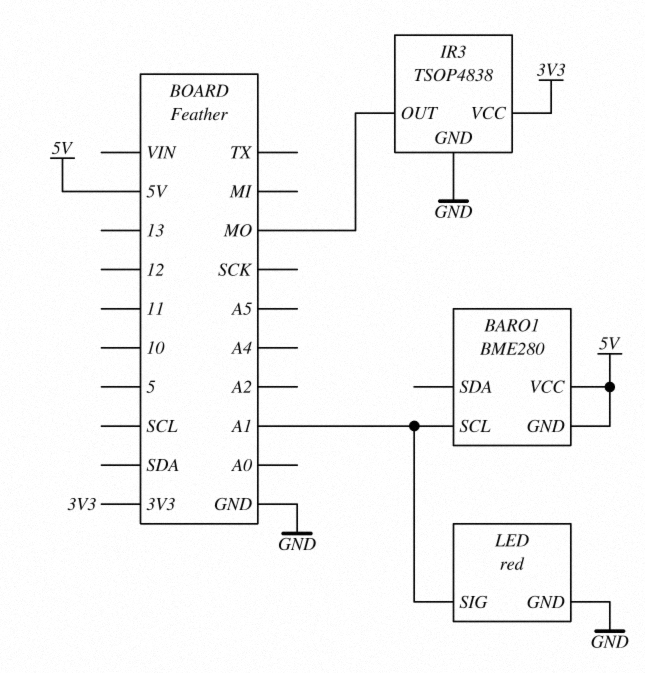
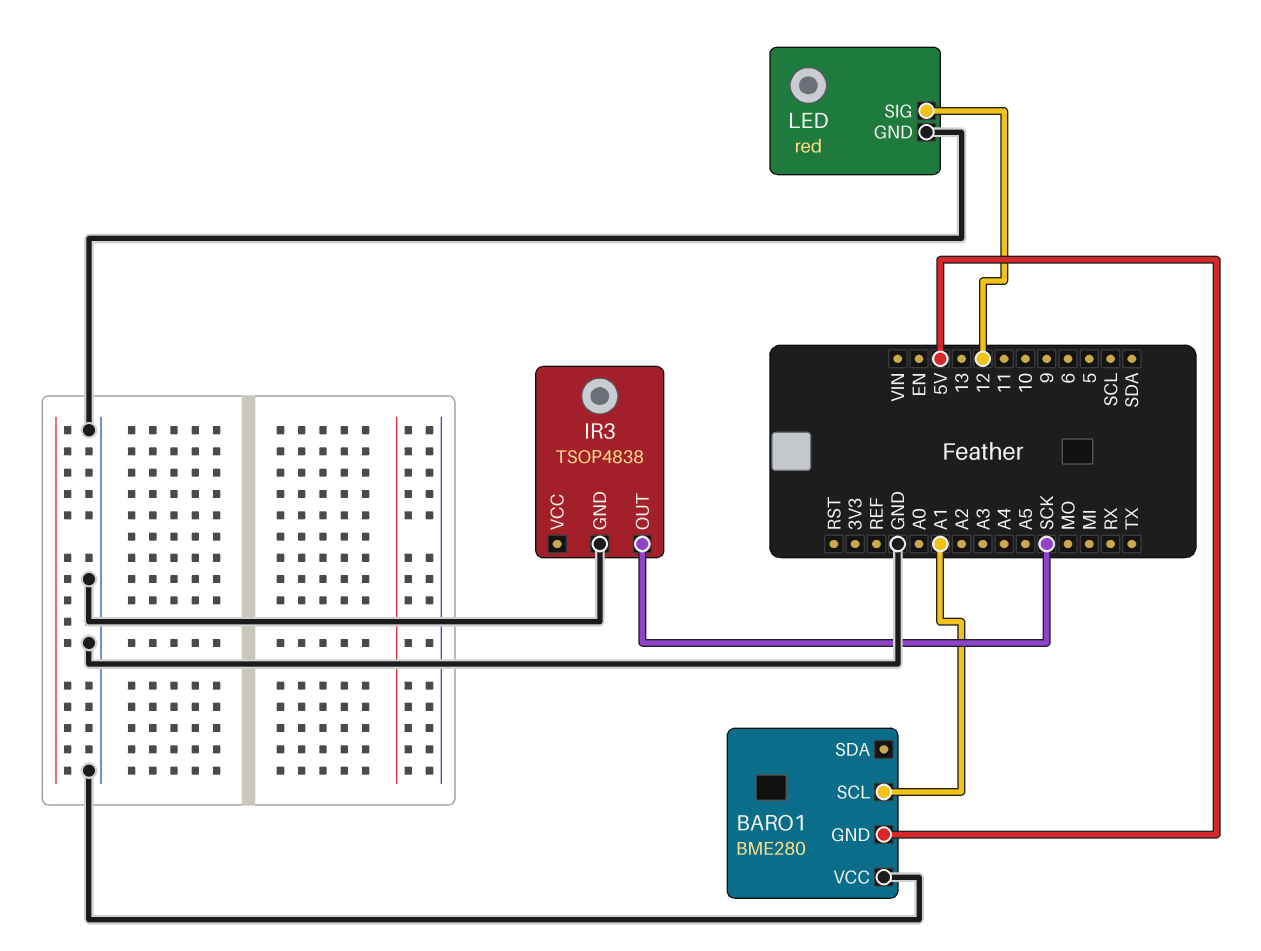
BARO1 pin VCC: 5V -> GND
IR3 pin OUT: MO -> SCK
IR3 pin VCC: 3V3 -> none
LED pin SIG: A1 -> 12

